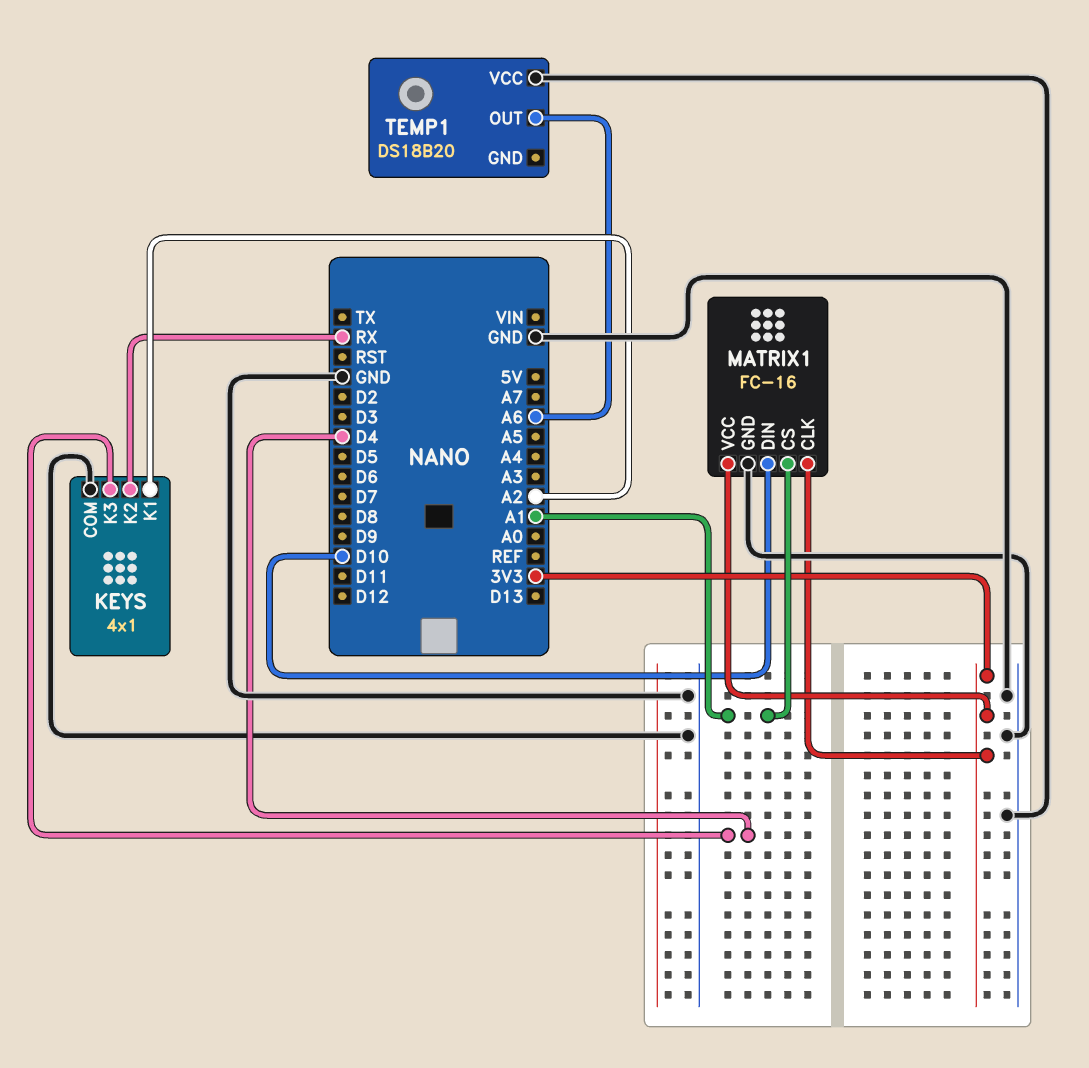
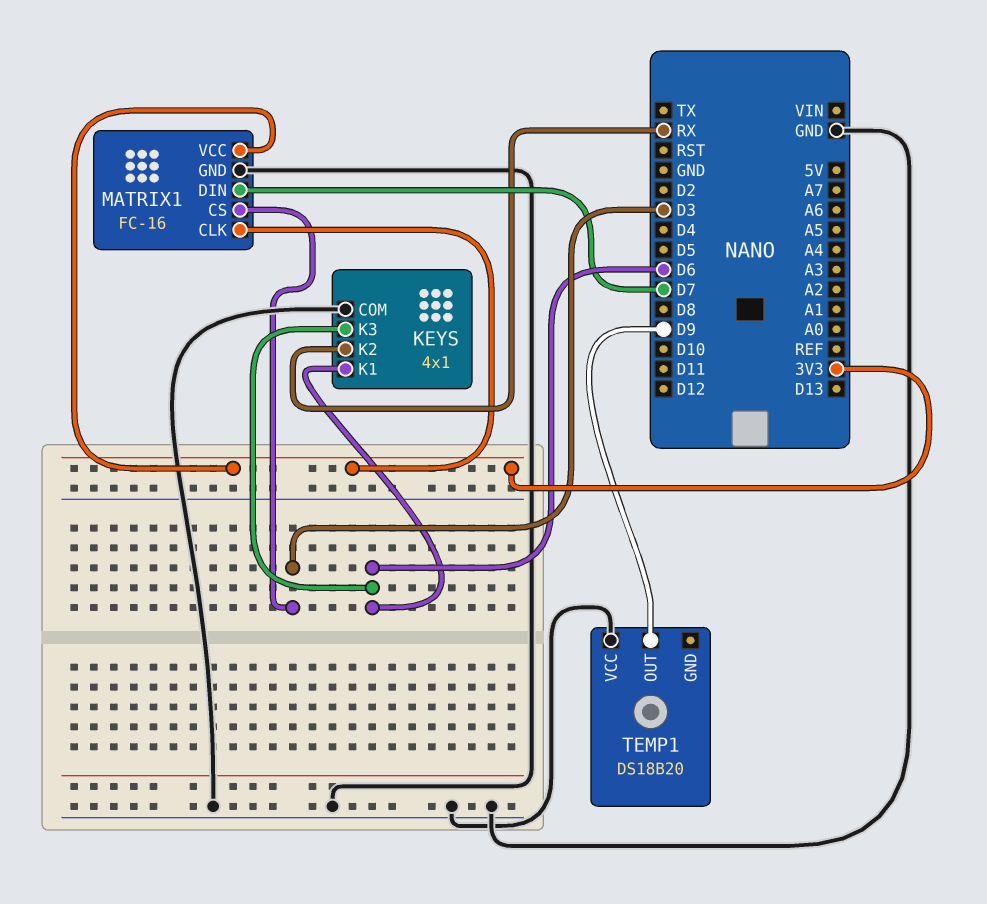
KEYS pin K1: A2 -> D6
KEYS pin K3: D4 -> D6
MATRIX1 pin CS: A1 -> D3
MATRIX1 pin DIN: D10 -> D7
TEMP1 pin OUT: A6 -> D9

